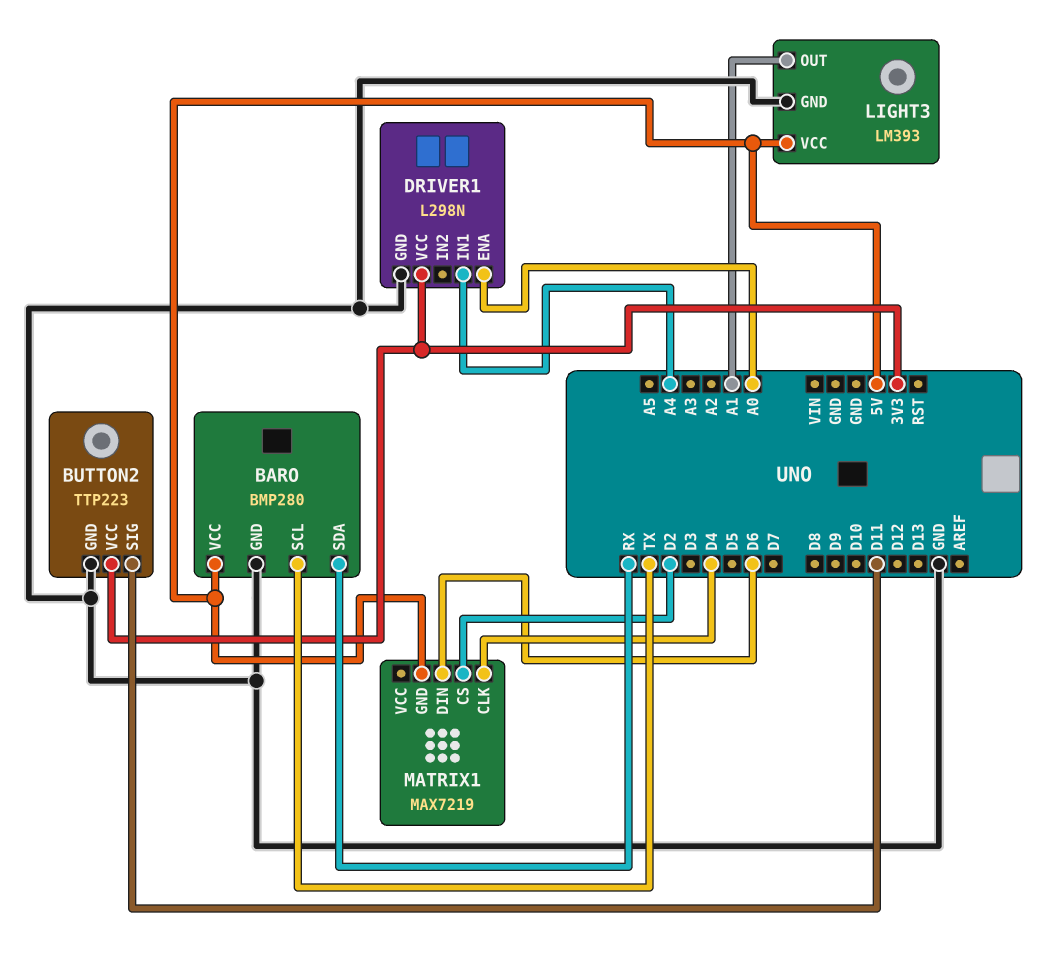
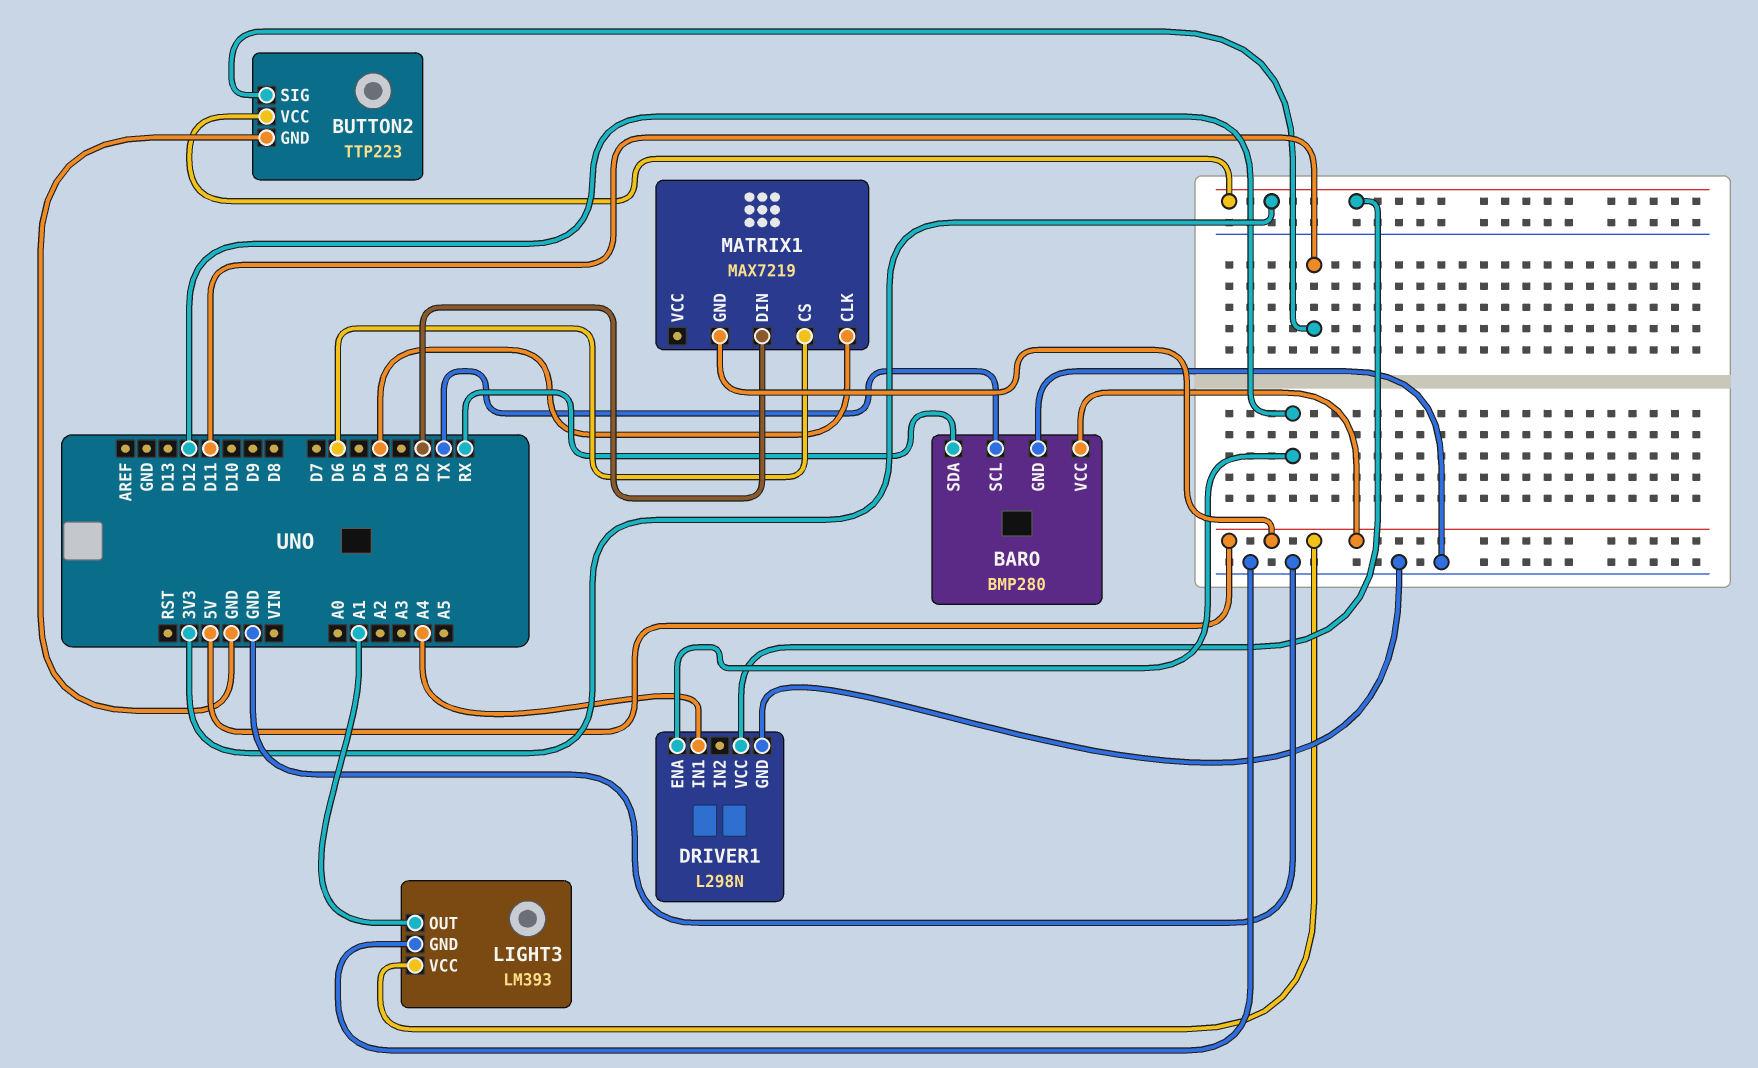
DRIVER1 pin ENA: A0 -> D12
MATRIX1 pin CS: D2 -> D6
MATRIX1 pin DIN: D6 -> D2

